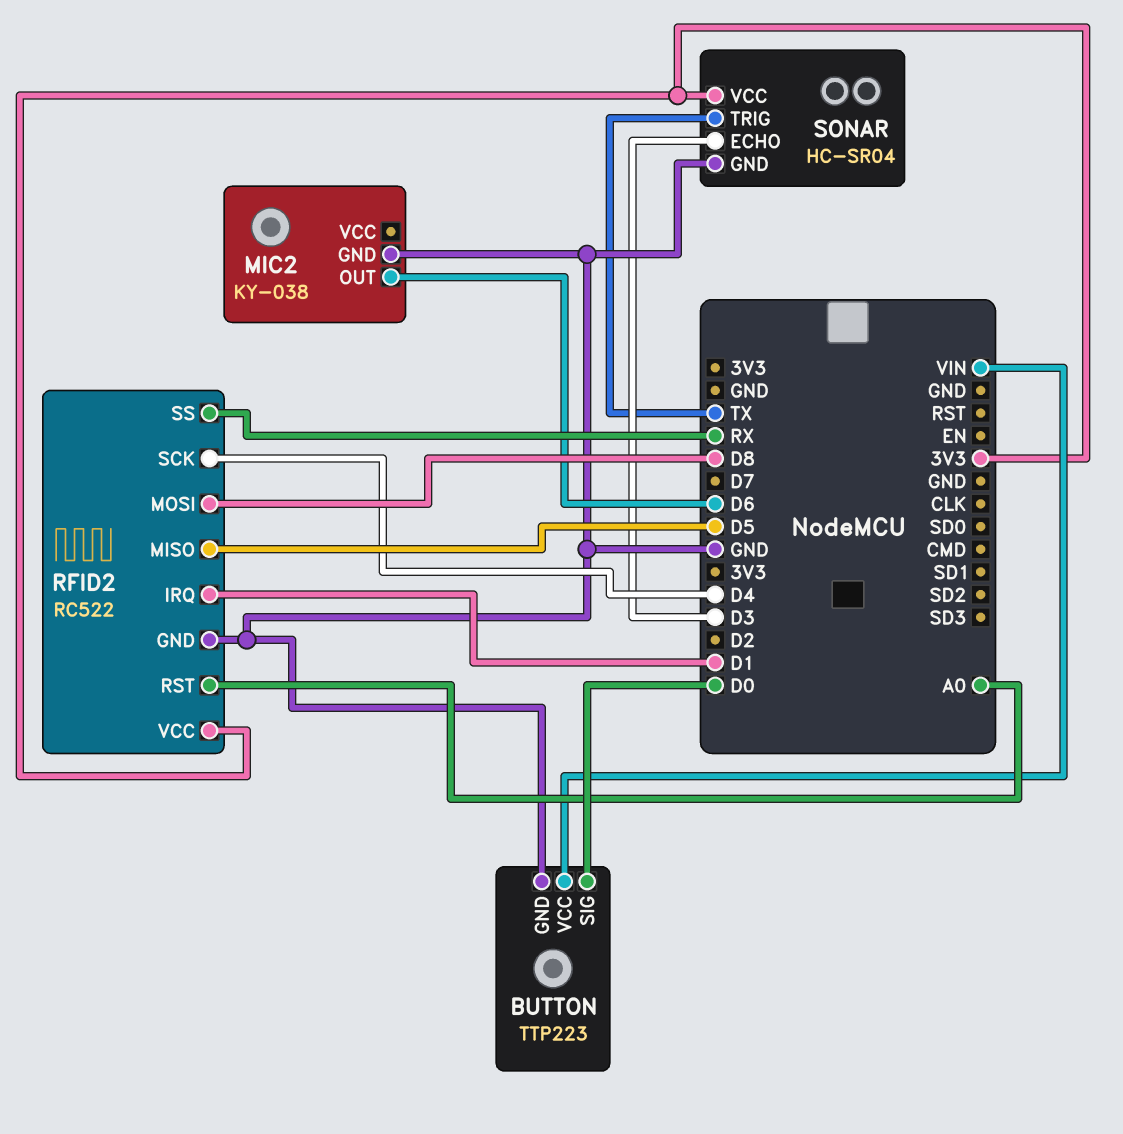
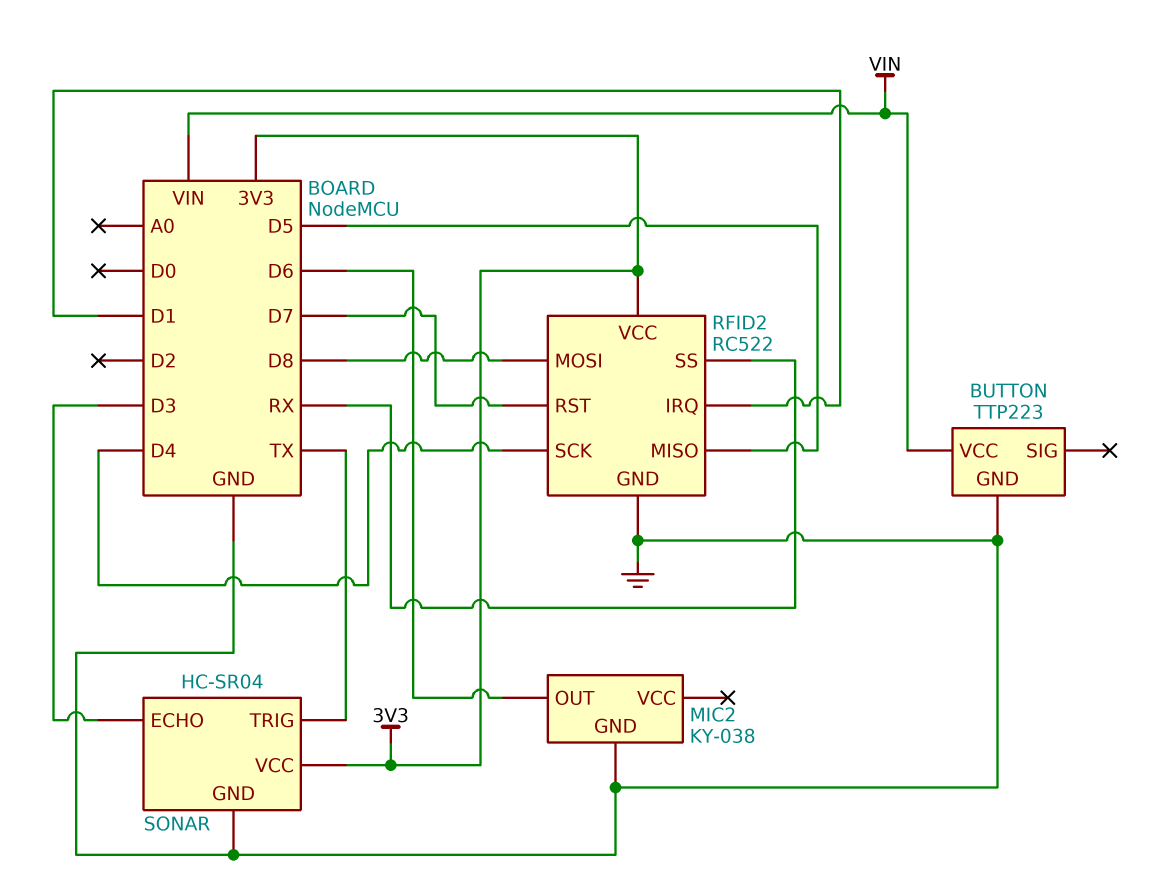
BUTTON pin SIG: D0 -> none
RFID2 pin RST: A0 -> D7

